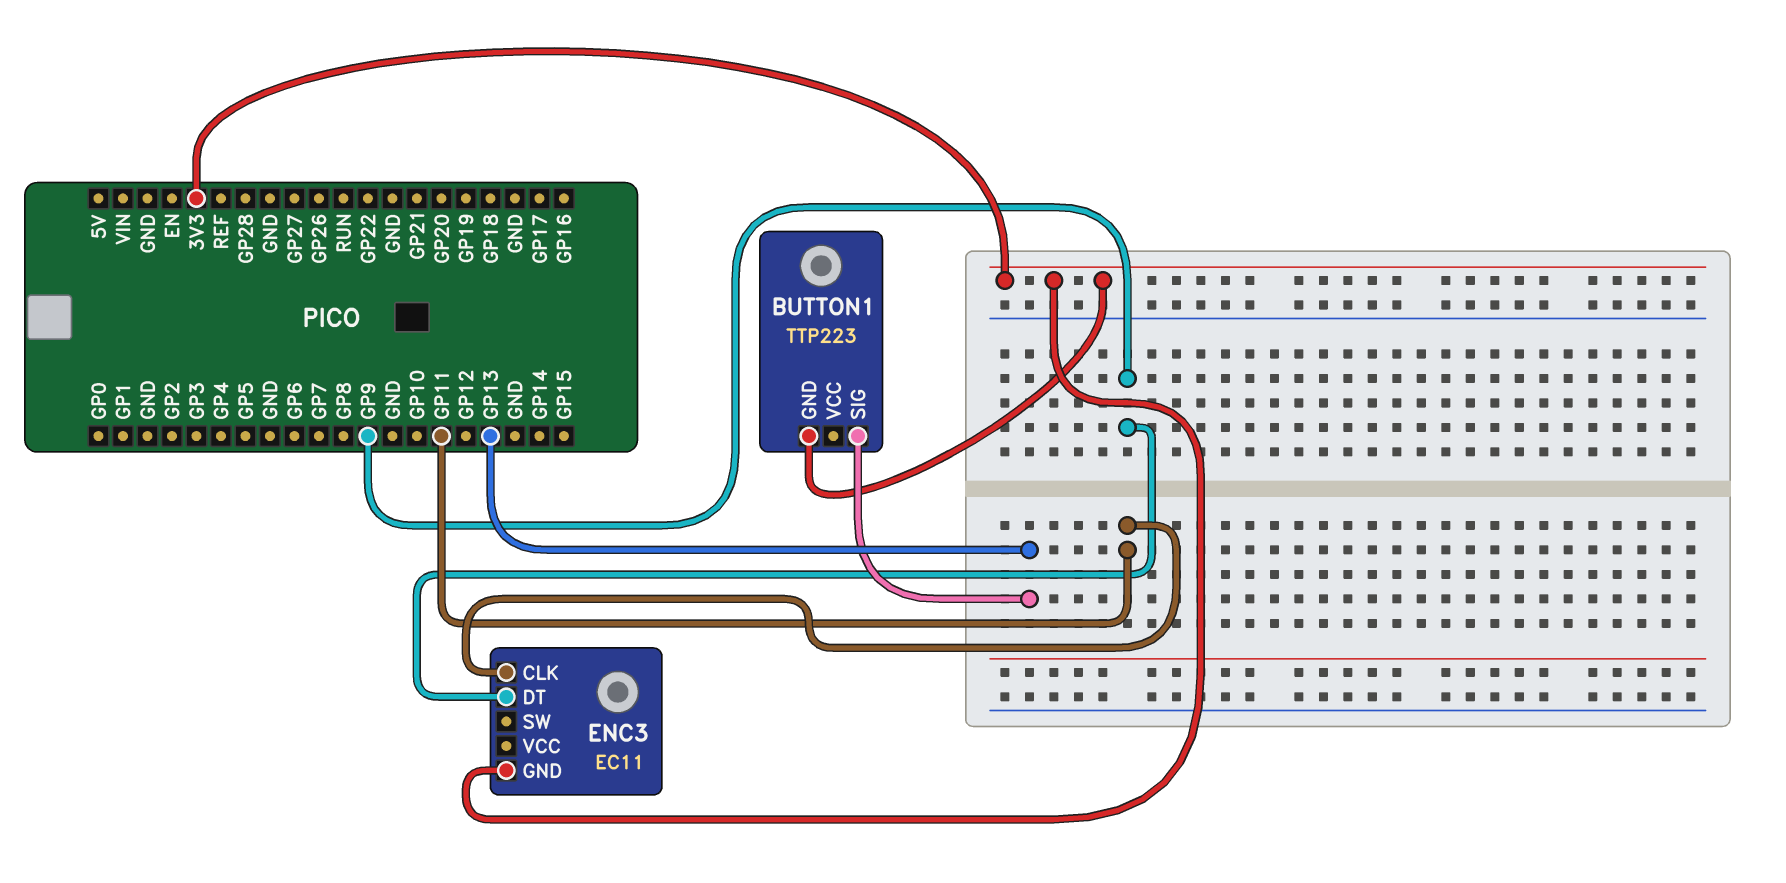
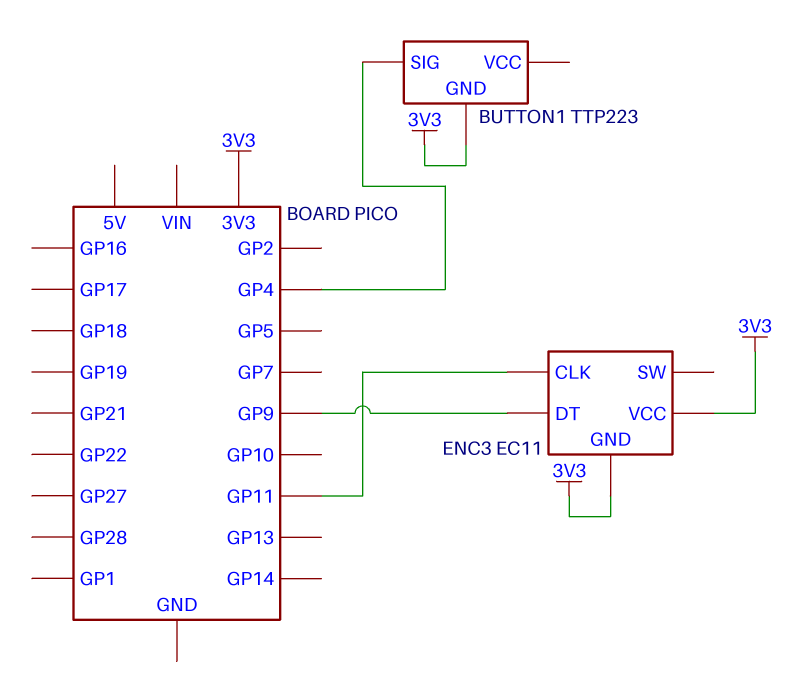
BUTTON1 pin SIG: GP13 -> GP4
ENC3 pin VCC: none -> 3V3

